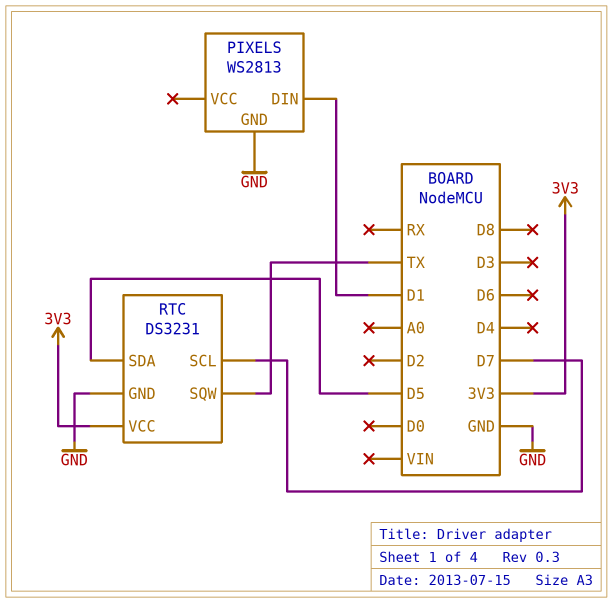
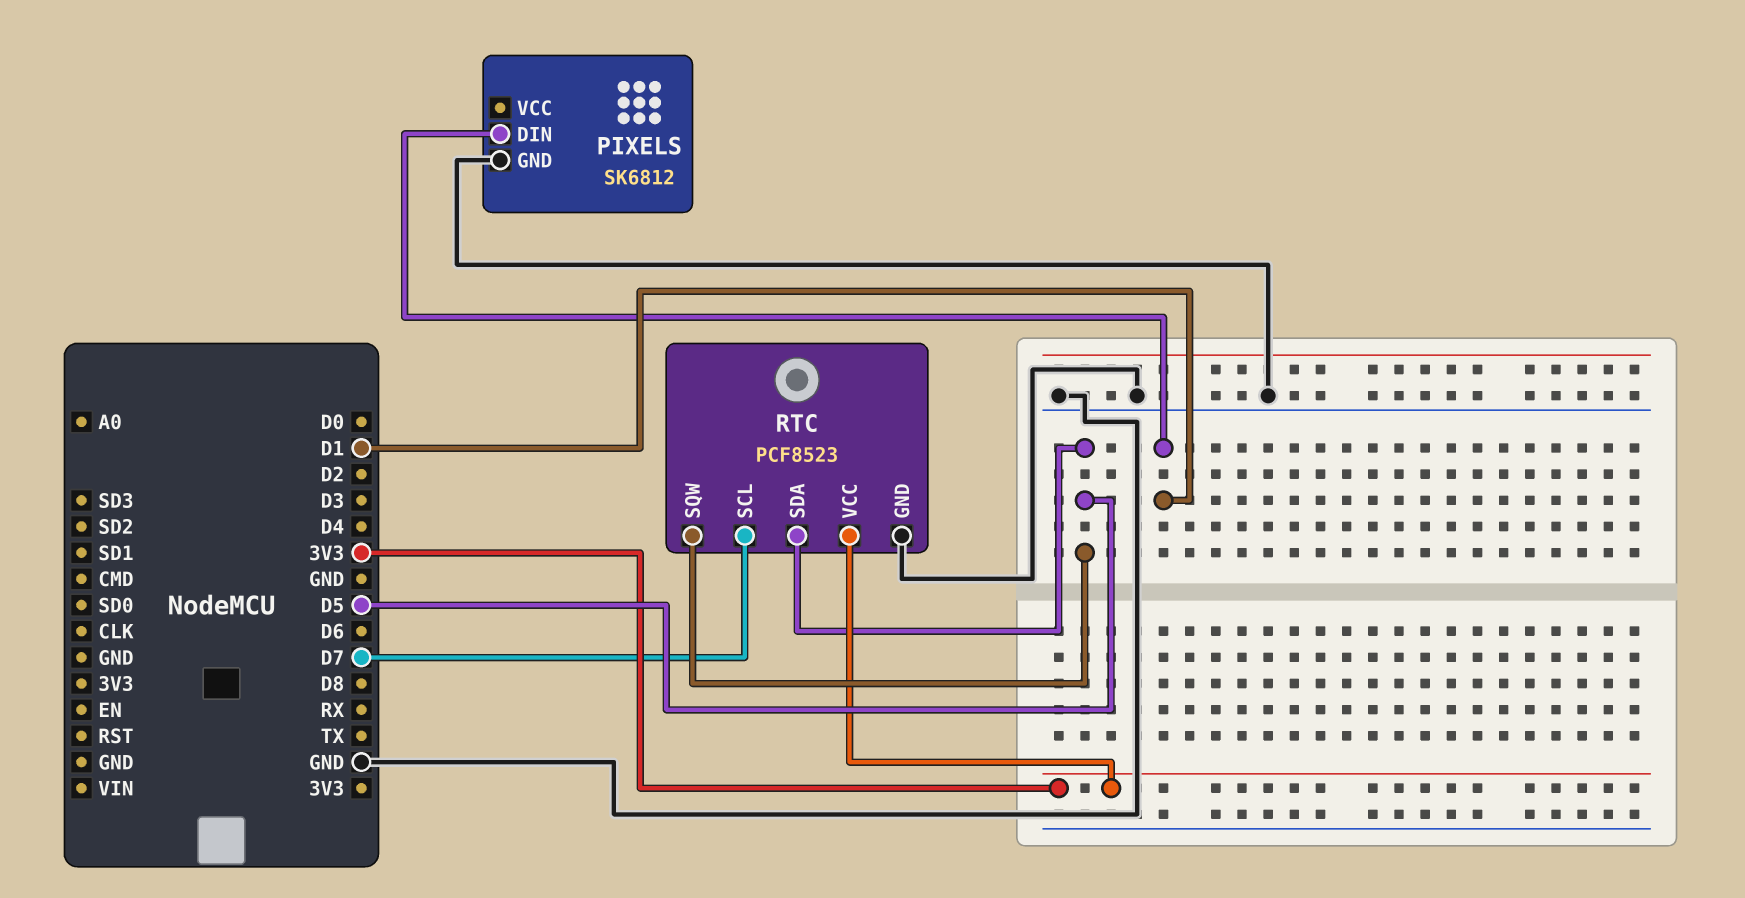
PIXELS: WS2813 -> SK6812
RTC: DS3231 -> PCF8523
RTC pin SQW: TX -> D5

